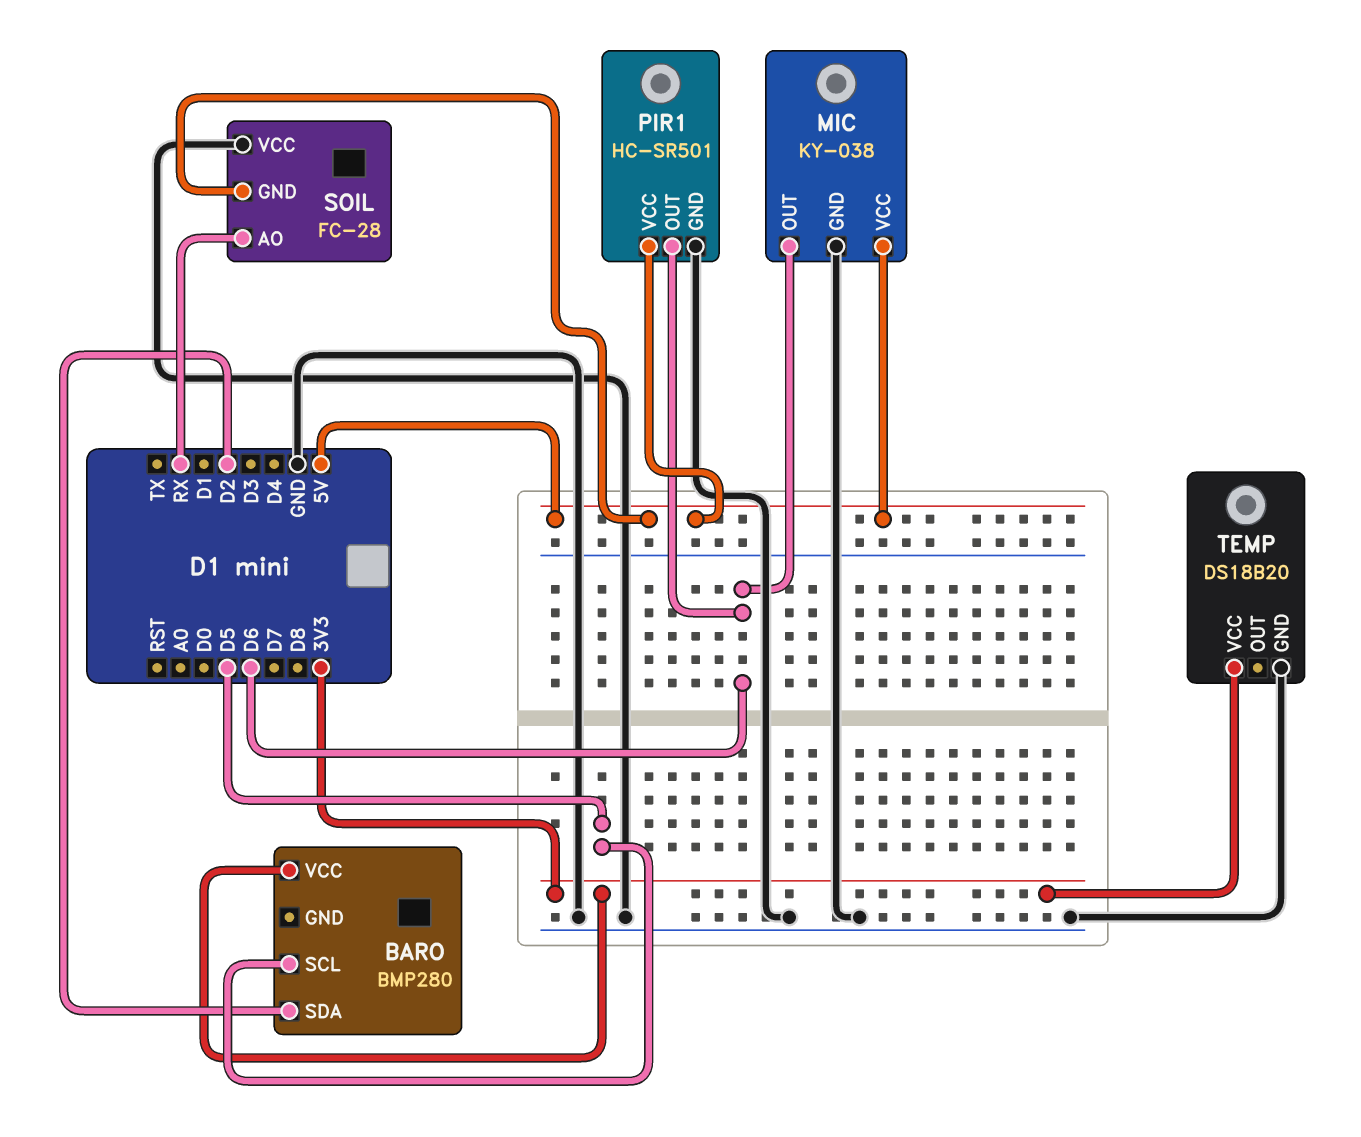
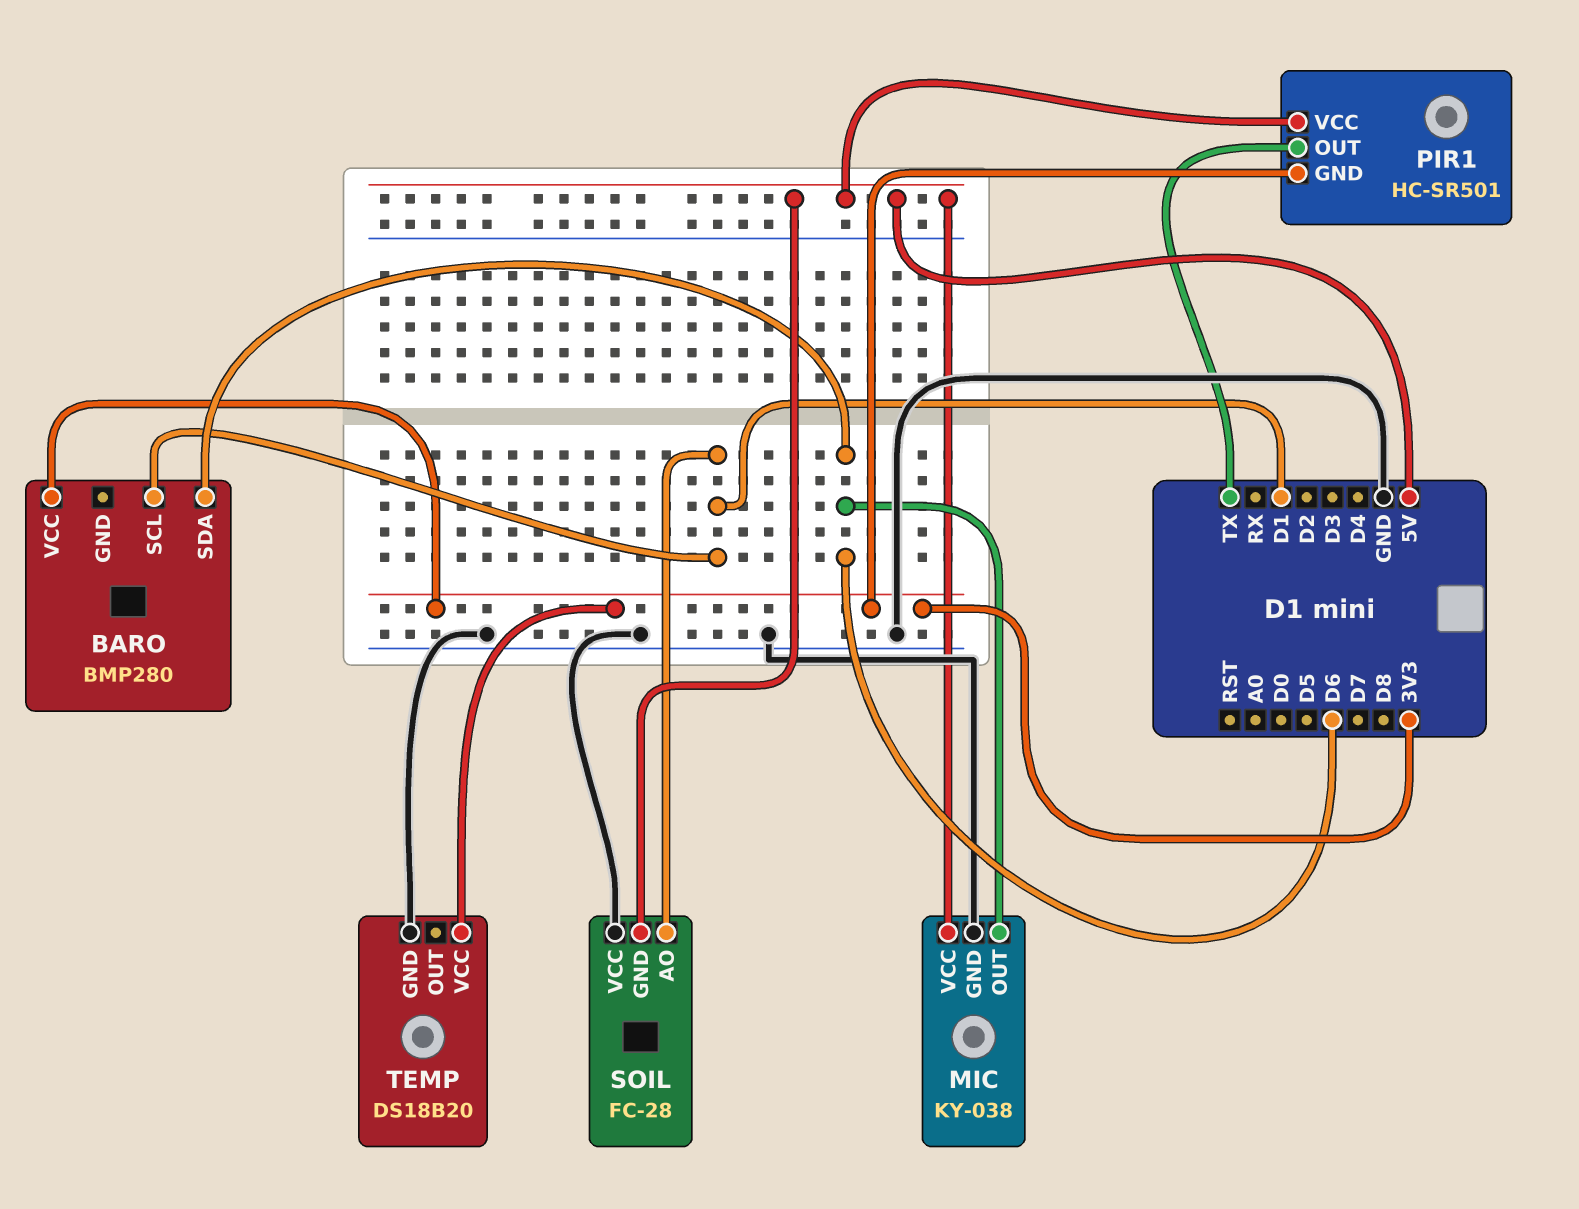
BARO pin SCL: D5 -> D1
BARO pin SDA: D2 -> D6
PIR1 pin GND: GND -> 3V3
PIR1 pin OUT: D6 -> TX
SOIL pin AO: RX -> D1

